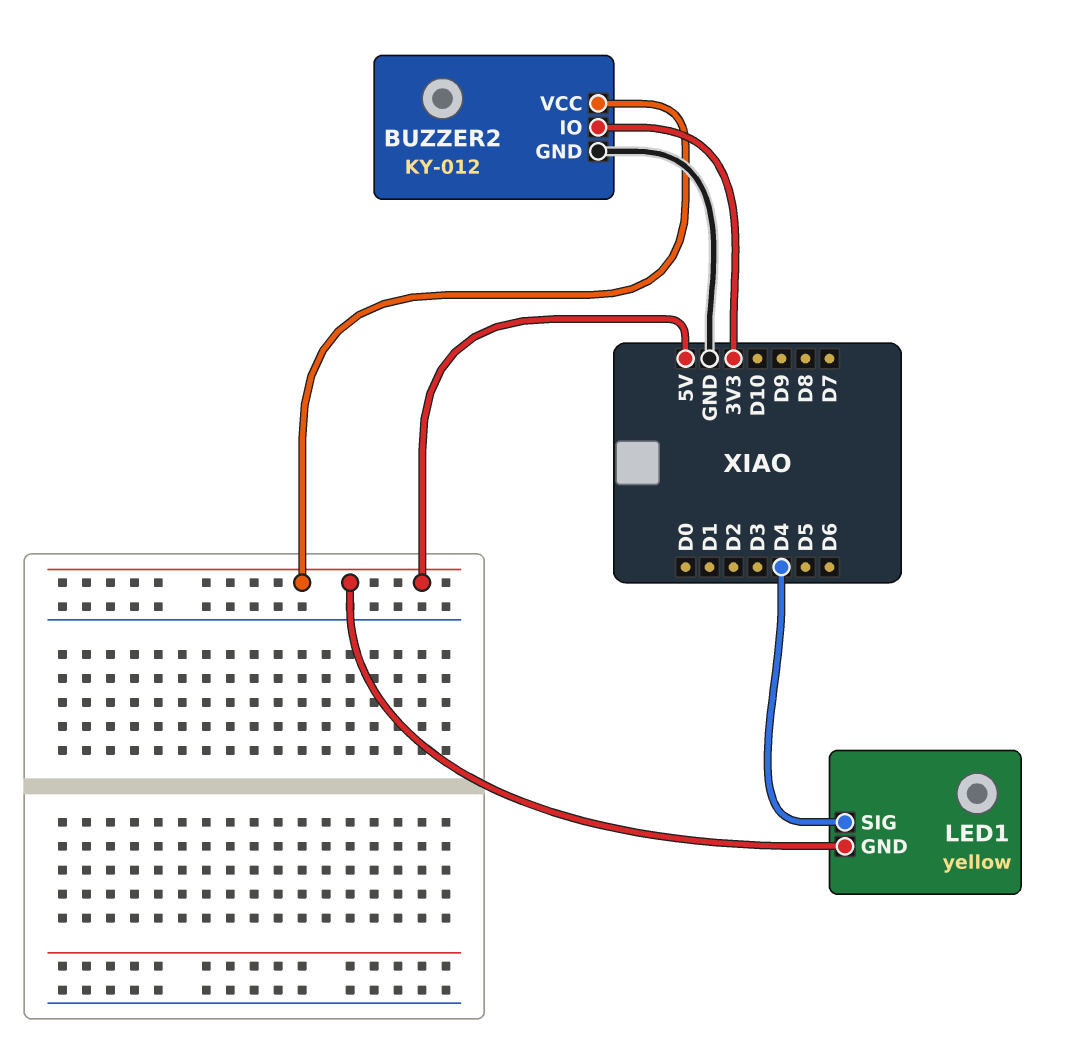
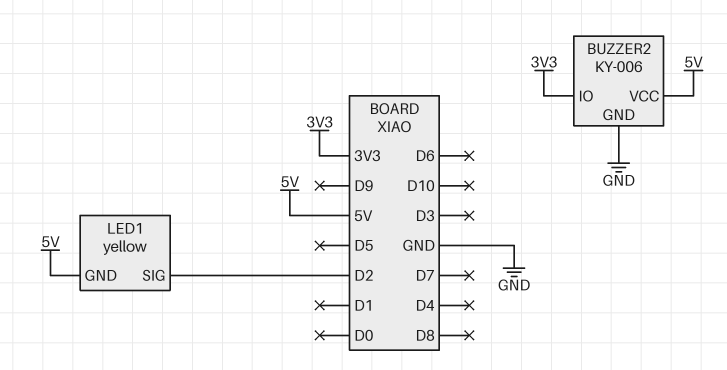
BUZZER2: KY-012 -> KY-006
LED1 pin SIG: D4 -> D2

